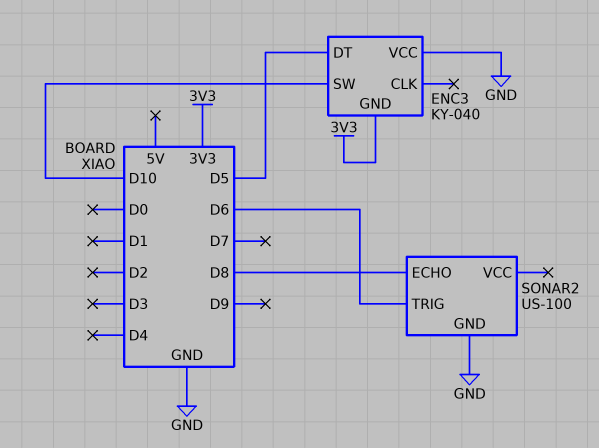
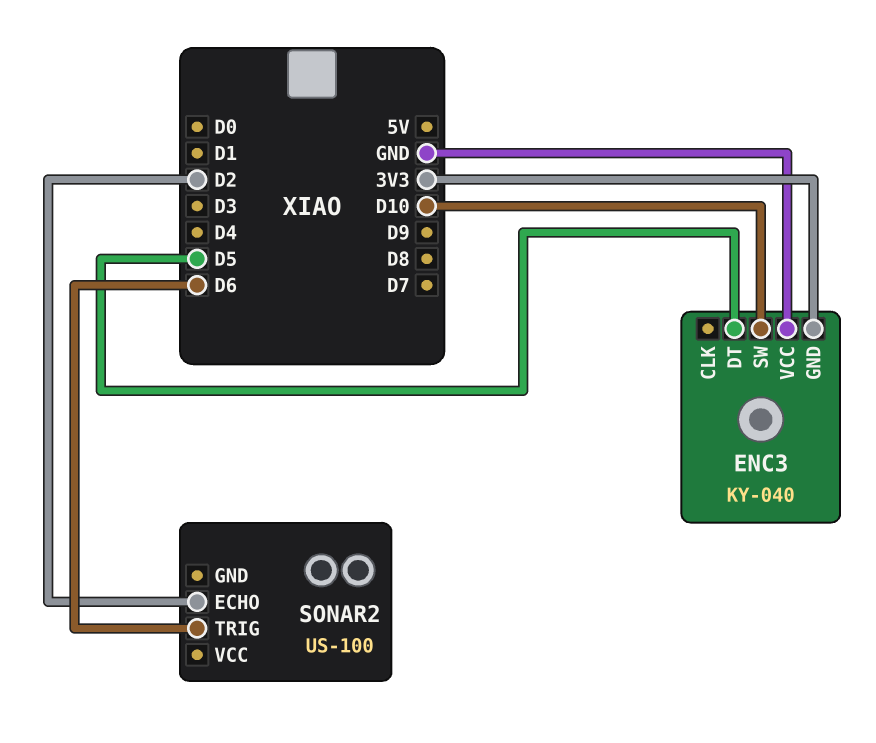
SONAR2 pin ECHO: D8 -> D2
SONAR2 pin GND: GND -> none

